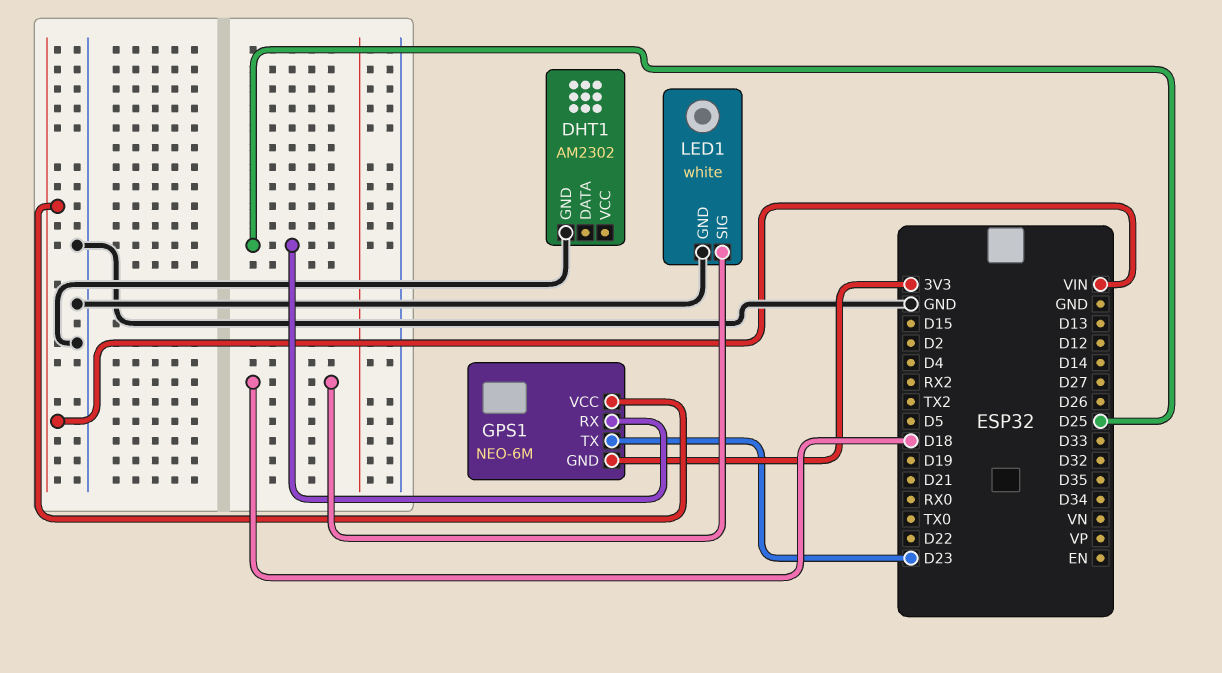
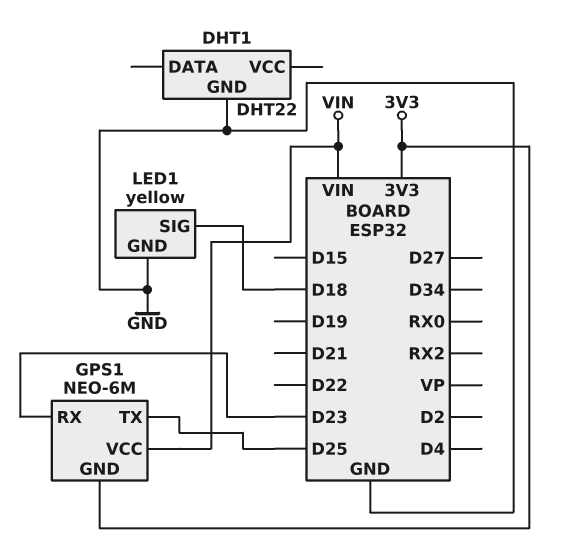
DHT1: AM2302 -> DHT22
GPS1 pin RX: D25 -> D23
GPS1 pin TX: D23 -> D25
LED1: white -> yellow

